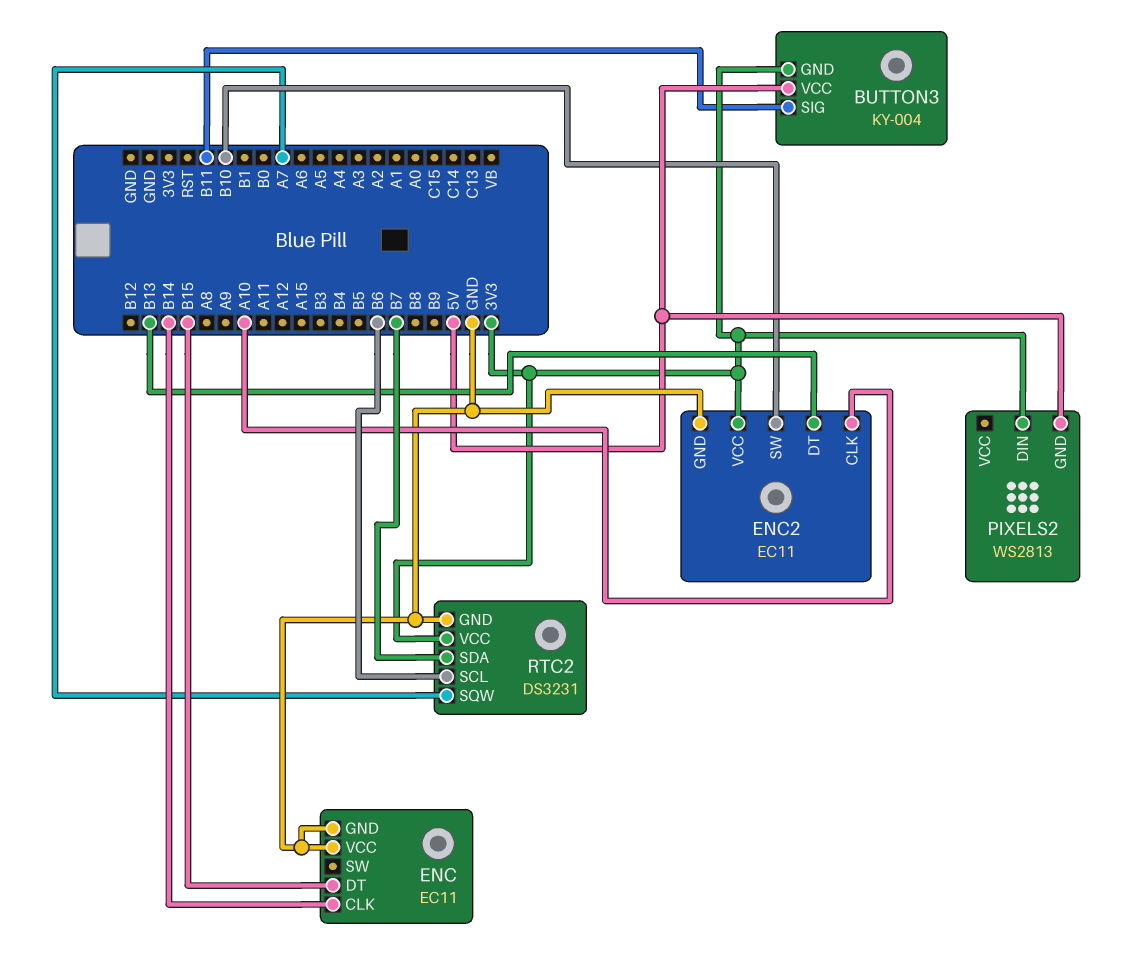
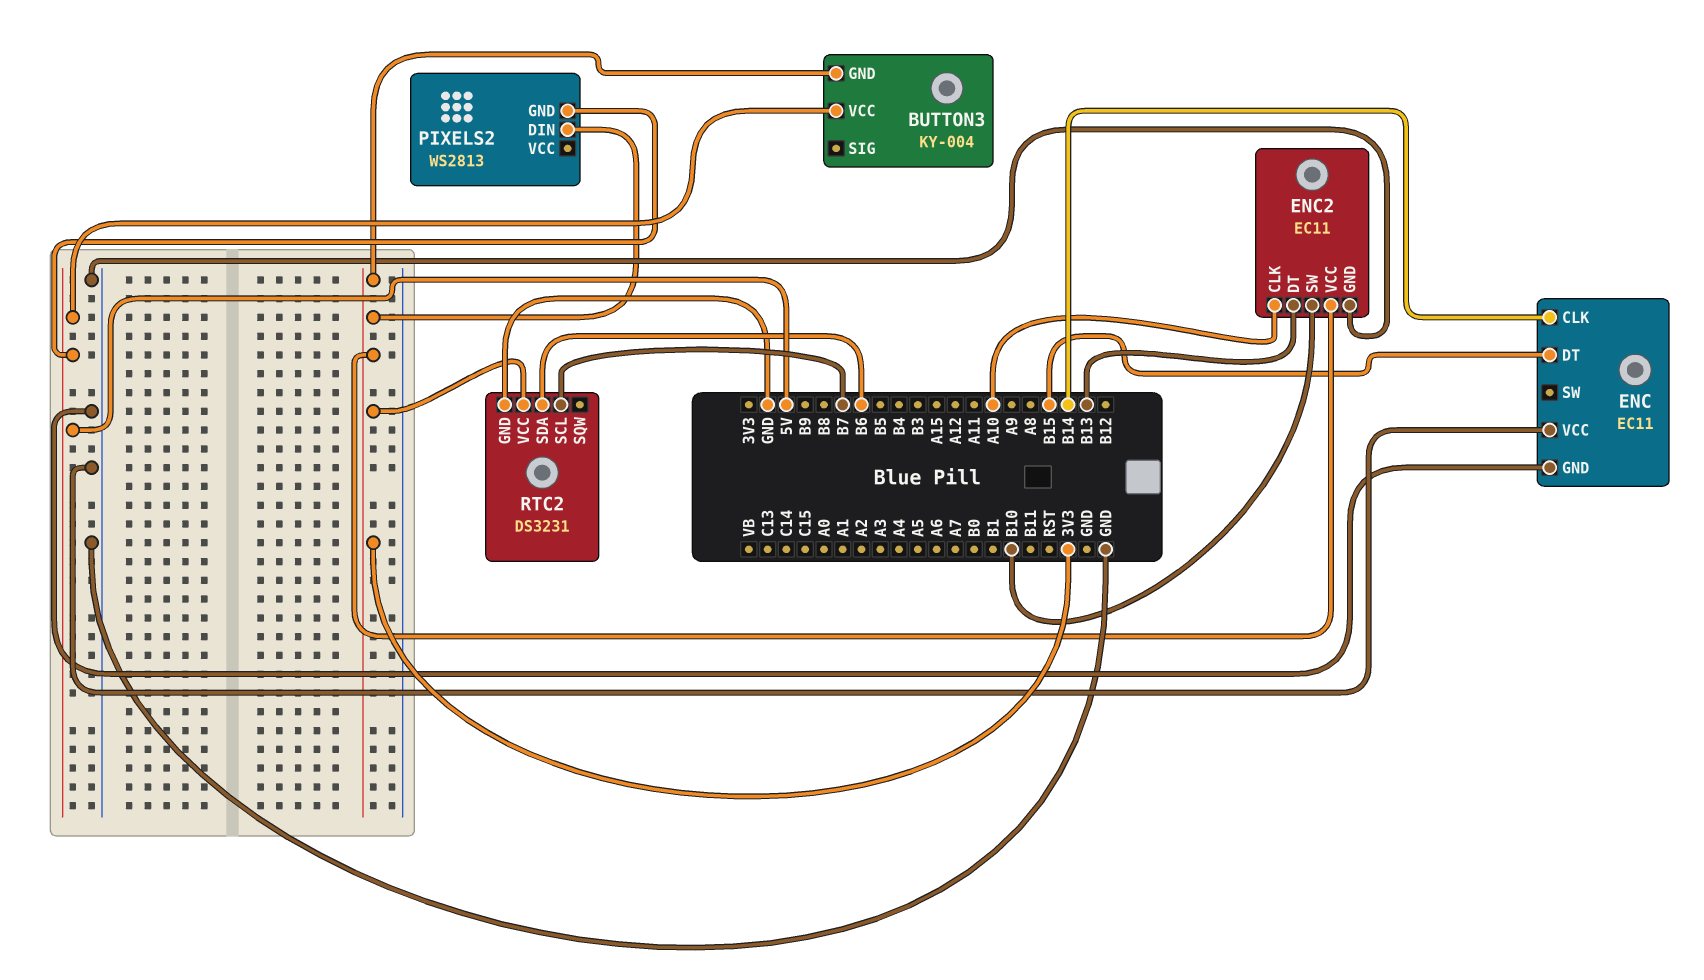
BUTTON3 pin SIG: B11 -> none
RTC2 pin SCL: B6 -> B7
RTC2 pin SDA: B7 -> B6
RTC2 pin SQW: A7 -> none

